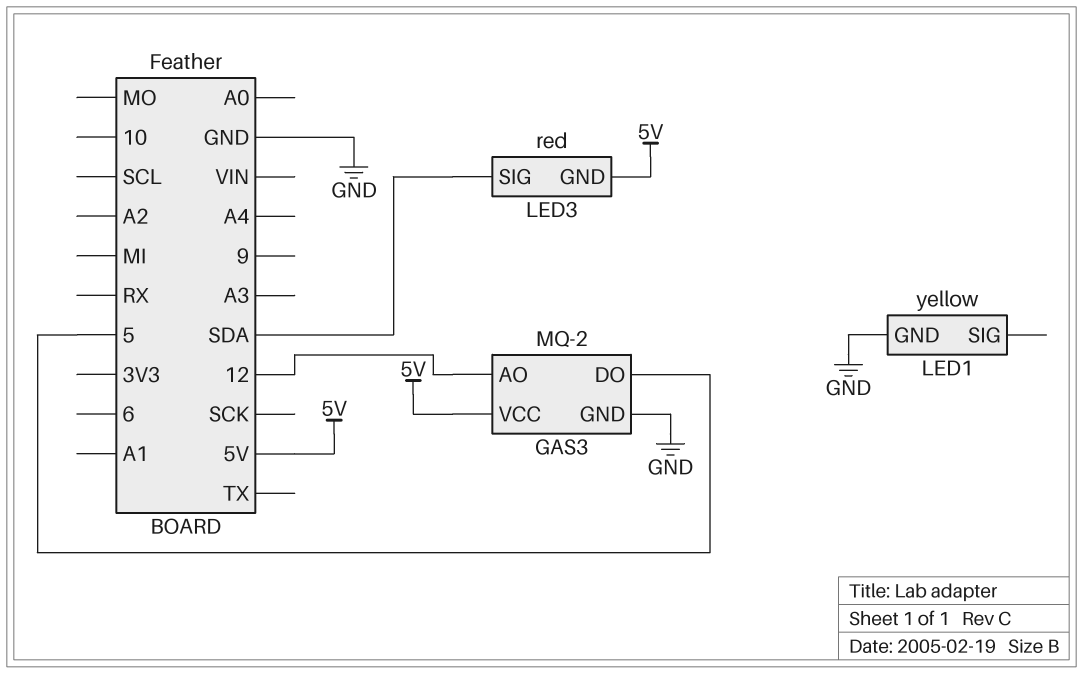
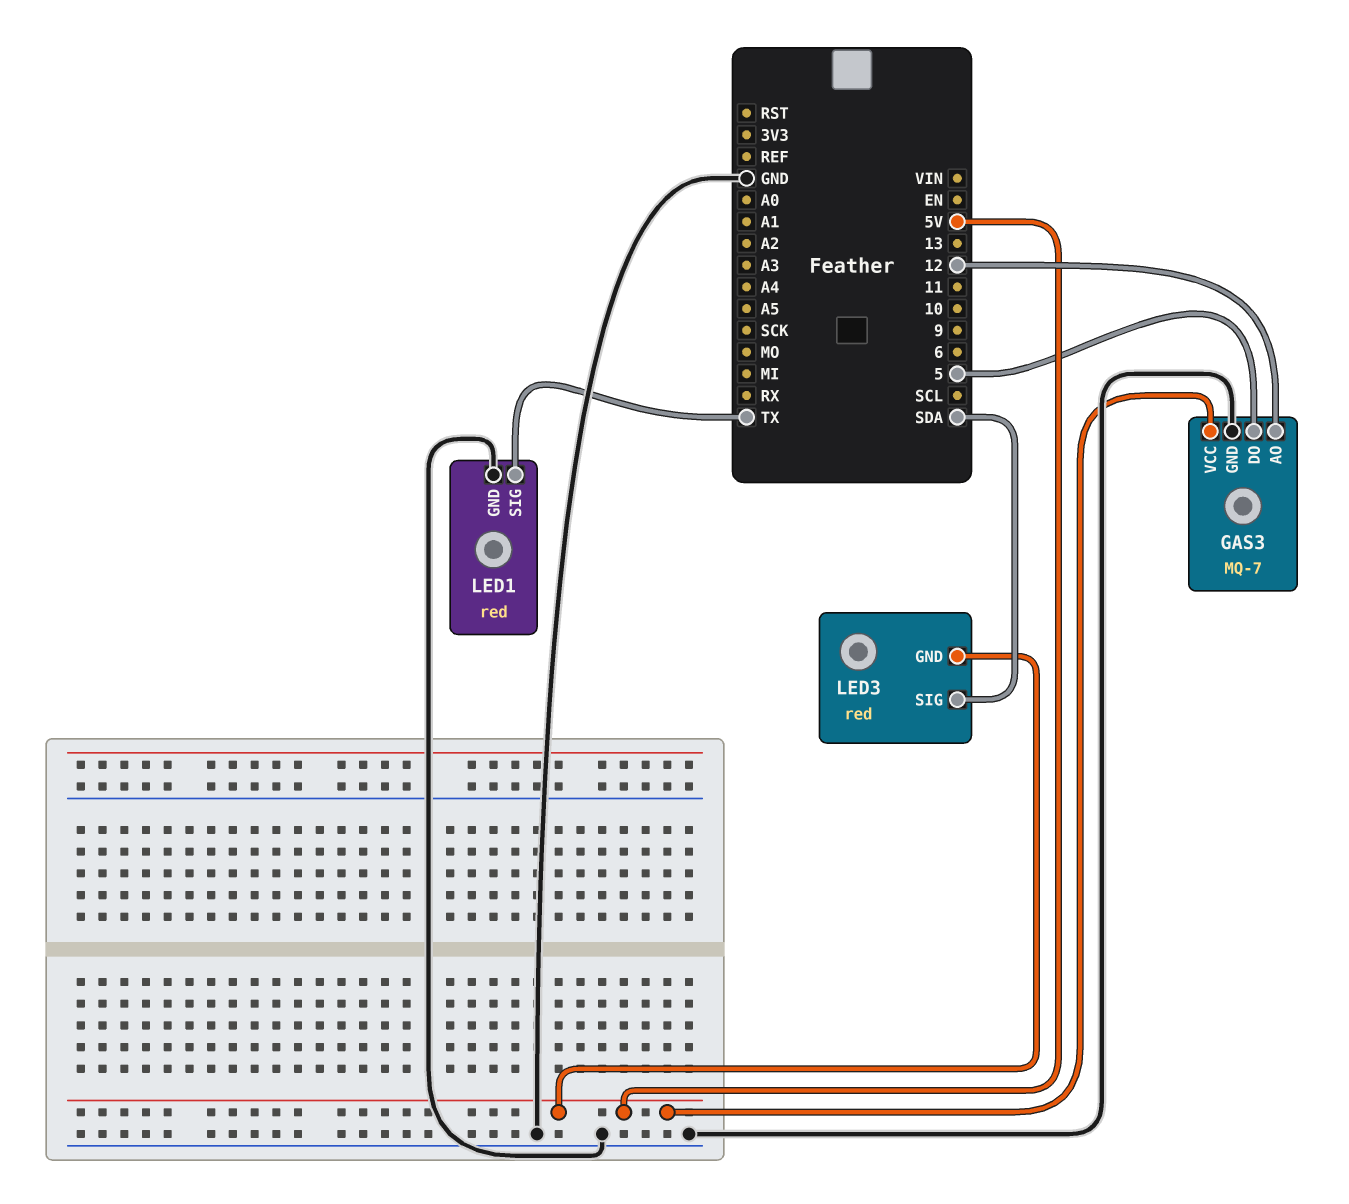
GAS3: MQ-2 -> MQ-7
LED1: yellow -> red
LED1 pin SIG: none -> TX

